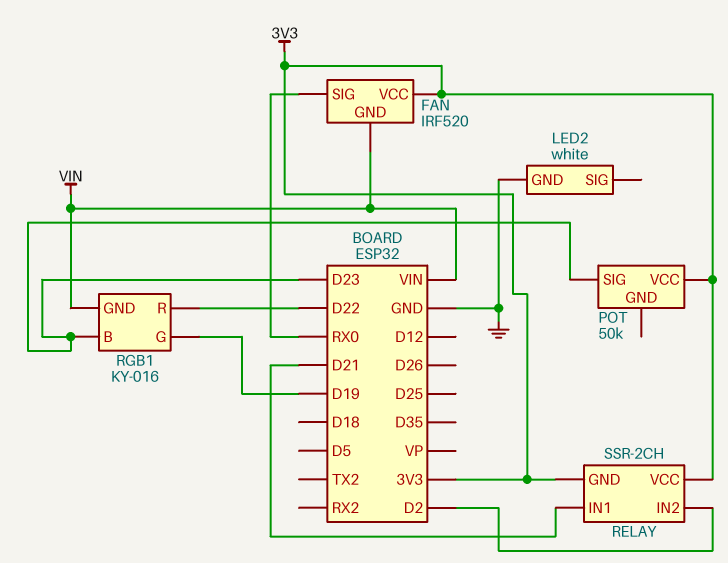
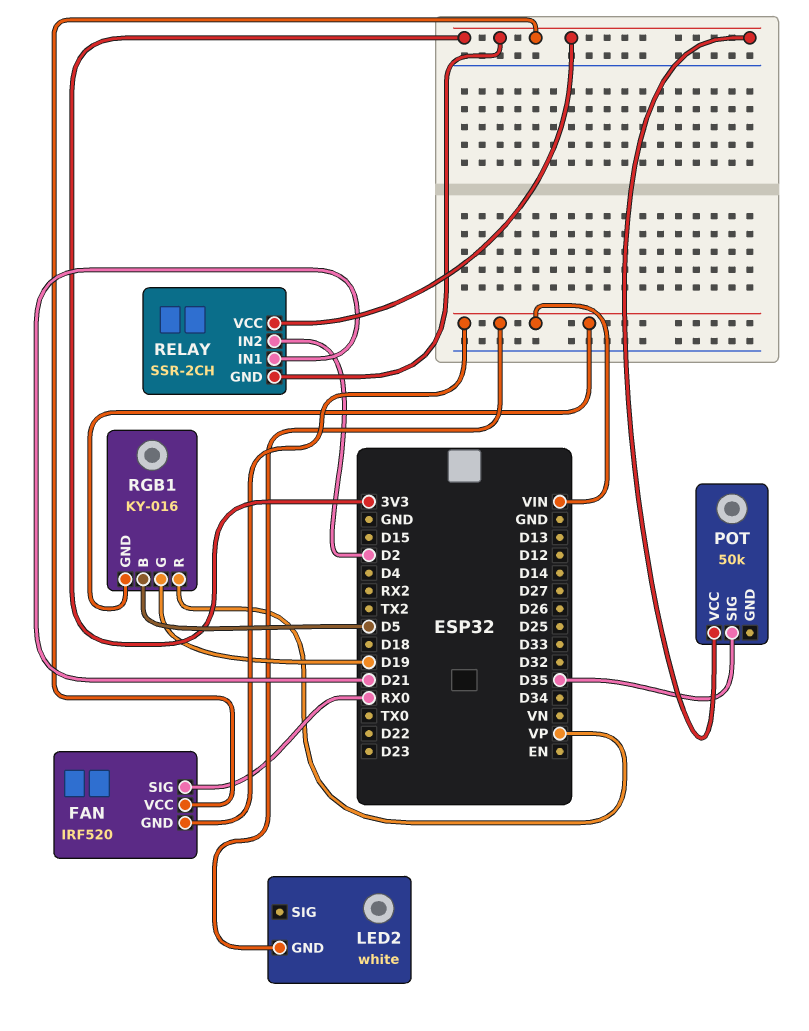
LED2 pin GND: GND -> VIN
POT pin SIG: D23 -> D35
RGB1 pin B: D23 -> D5
RGB1 pin R: D22 -> VP

